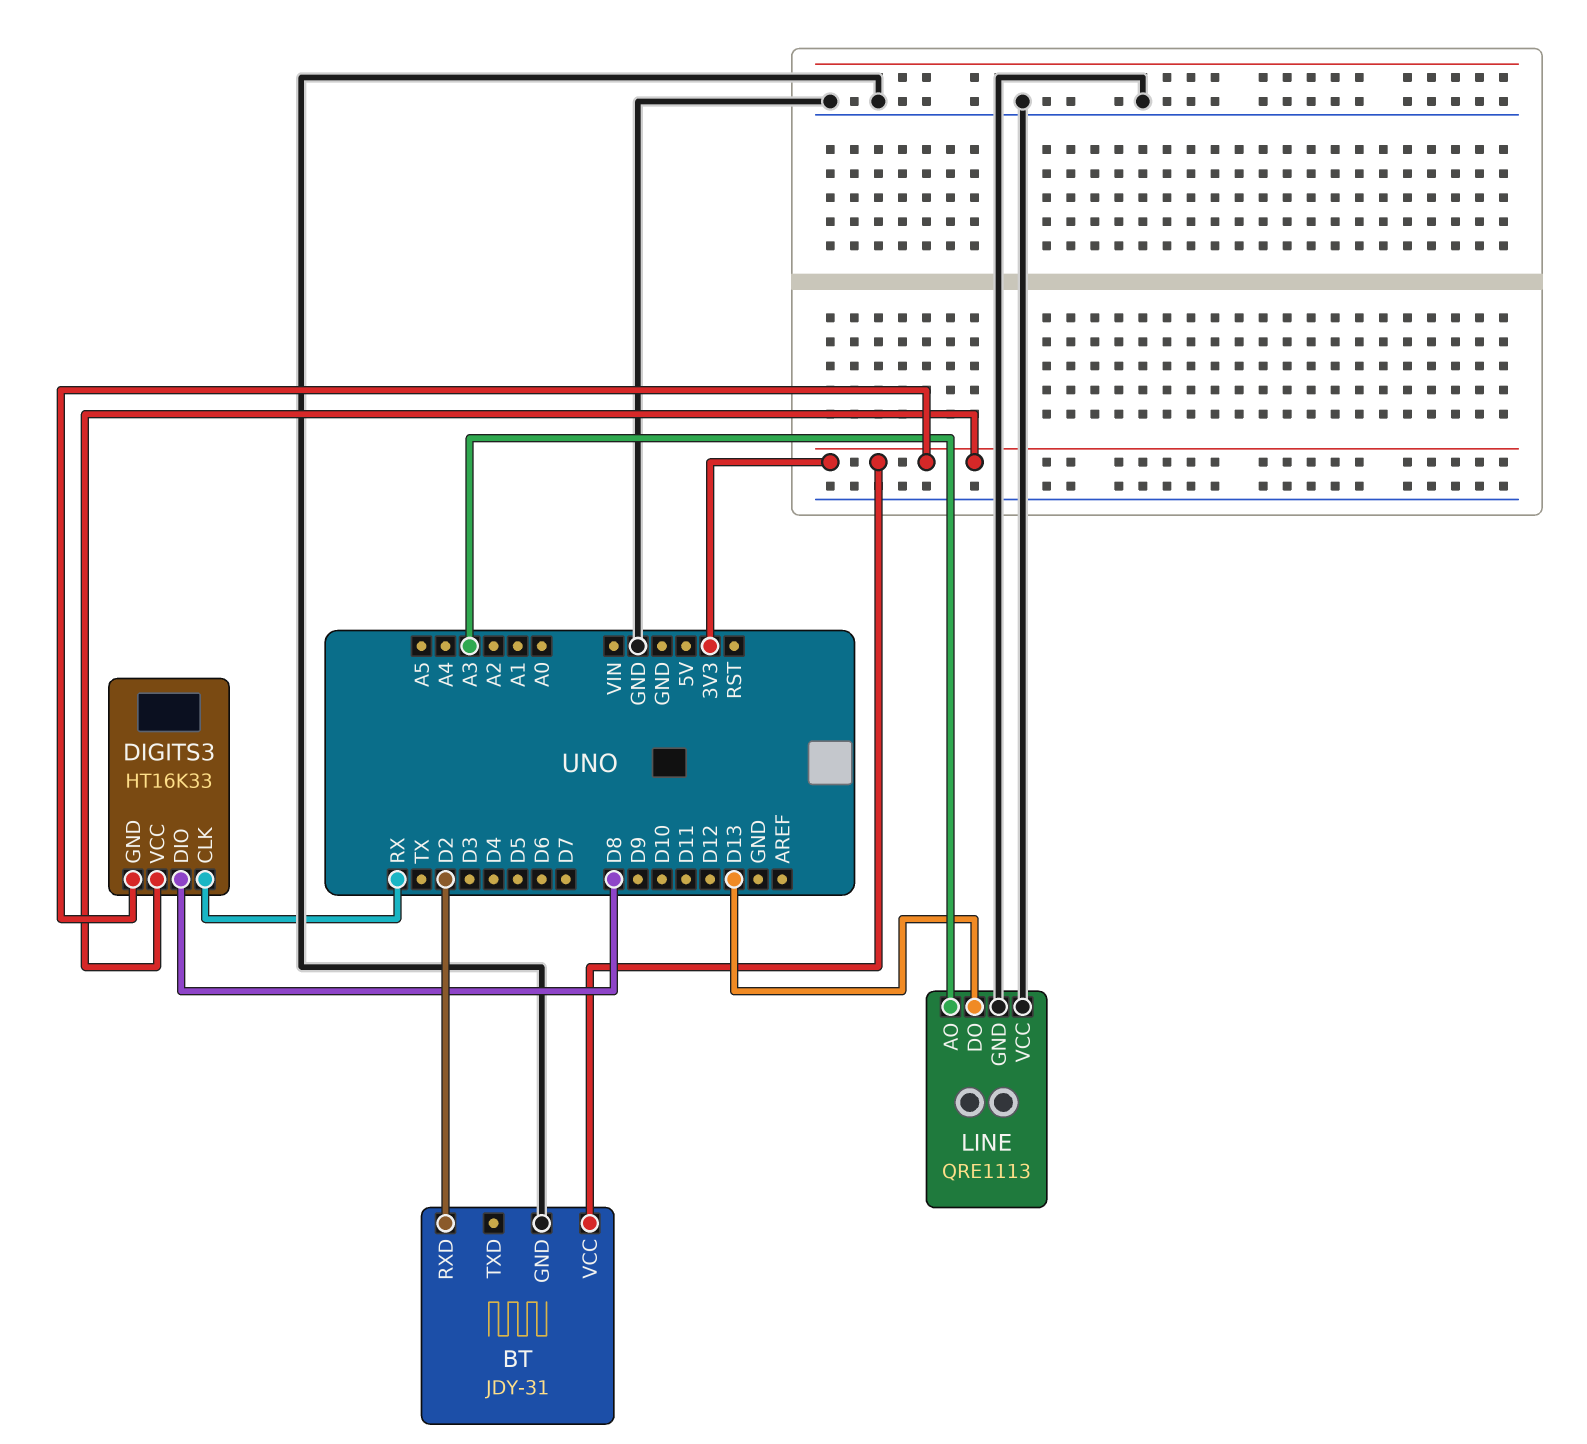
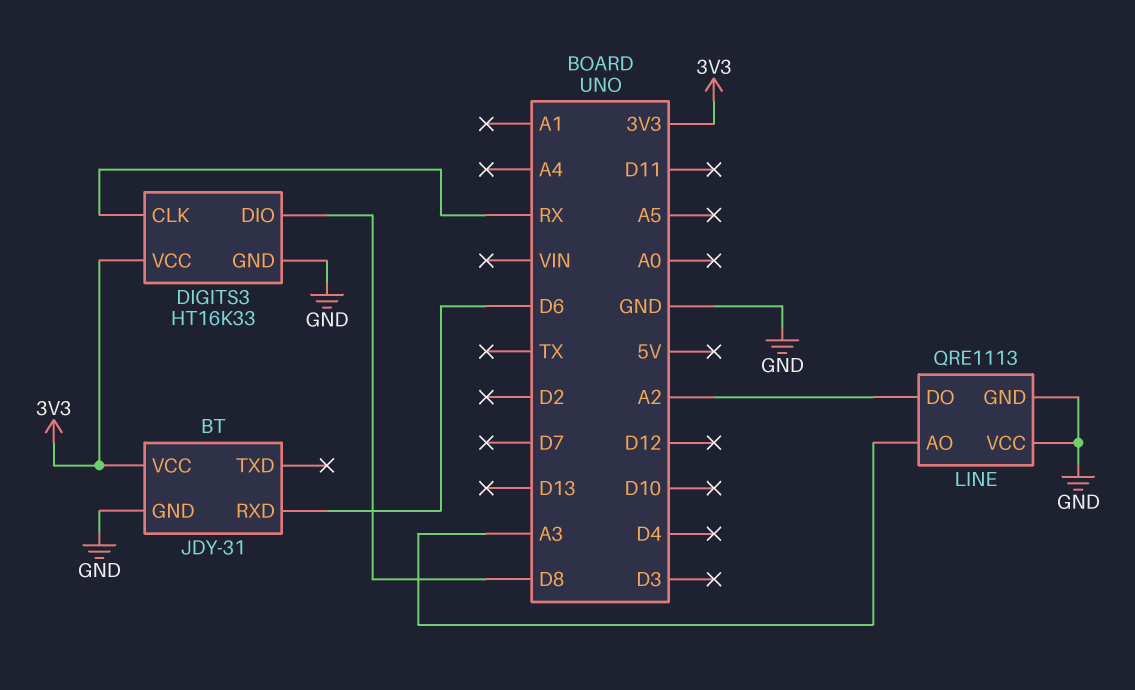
BT pin RXD: D2 -> D6
DIGITS3 pin GND: 3V3 -> GND
LINE pin DO: D13 -> A2

